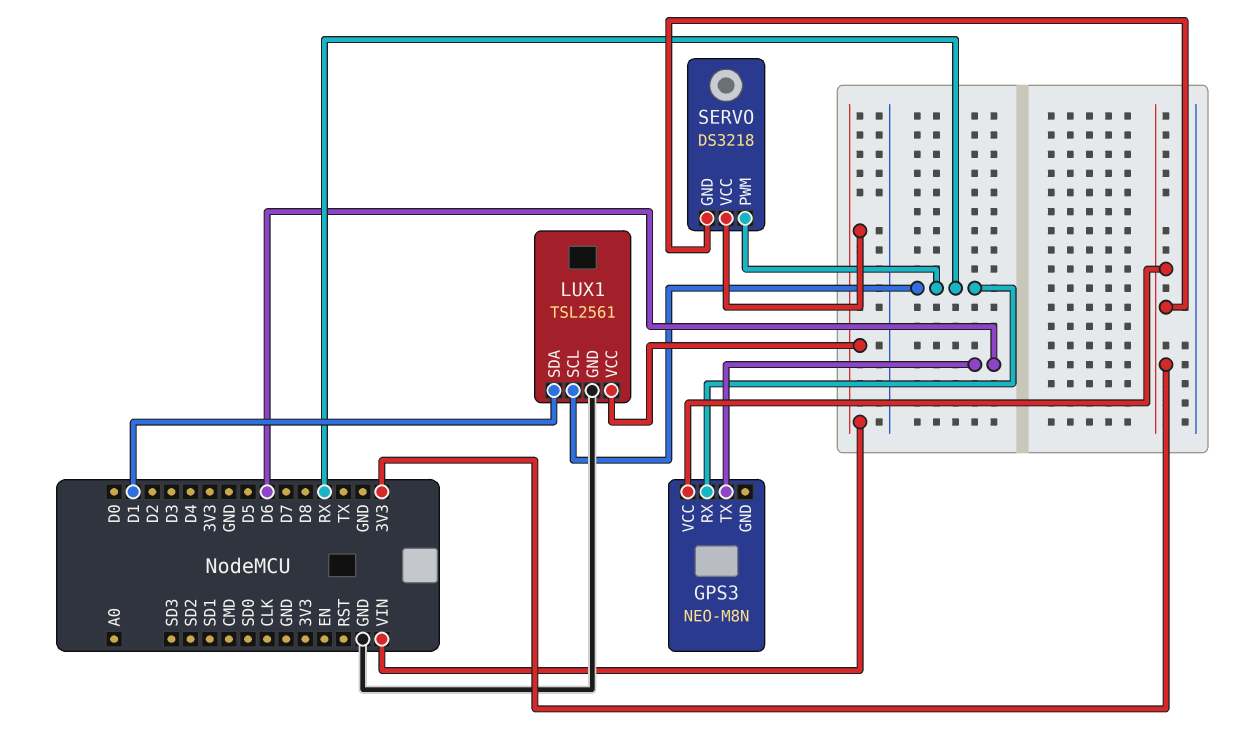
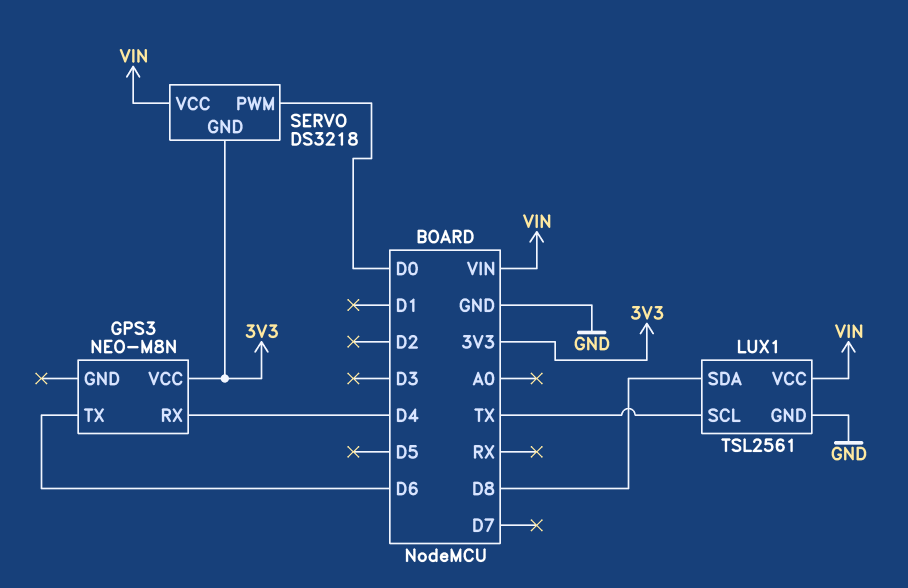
GPS3 pin RX: RX -> D4
LUX1 pin SCL: RX -> TX
LUX1 pin SDA: D1 -> D8
SERVO pin PWM: RX -> D0

